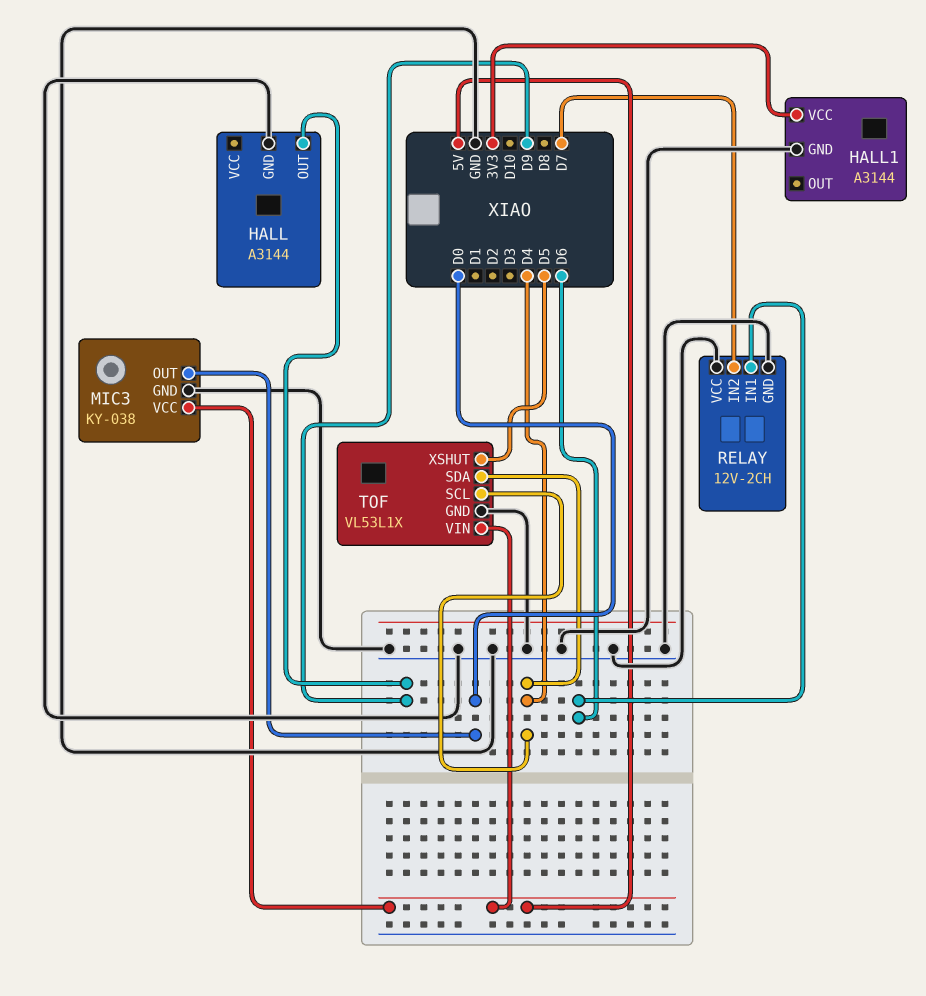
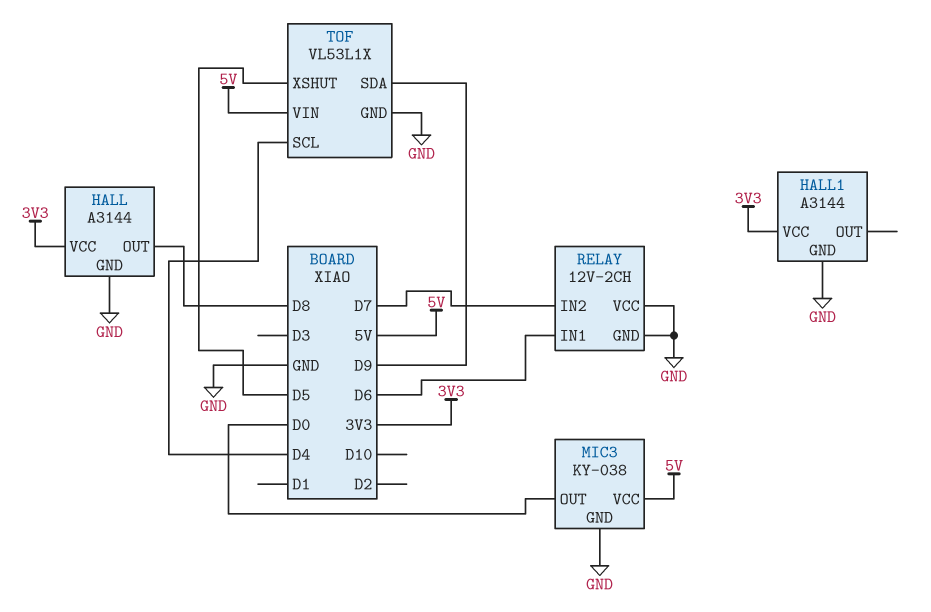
HALL pin OUT: D9 -> D8
HALL pin VCC: none -> 3V3
TOF pin SDA: D4 -> D9

